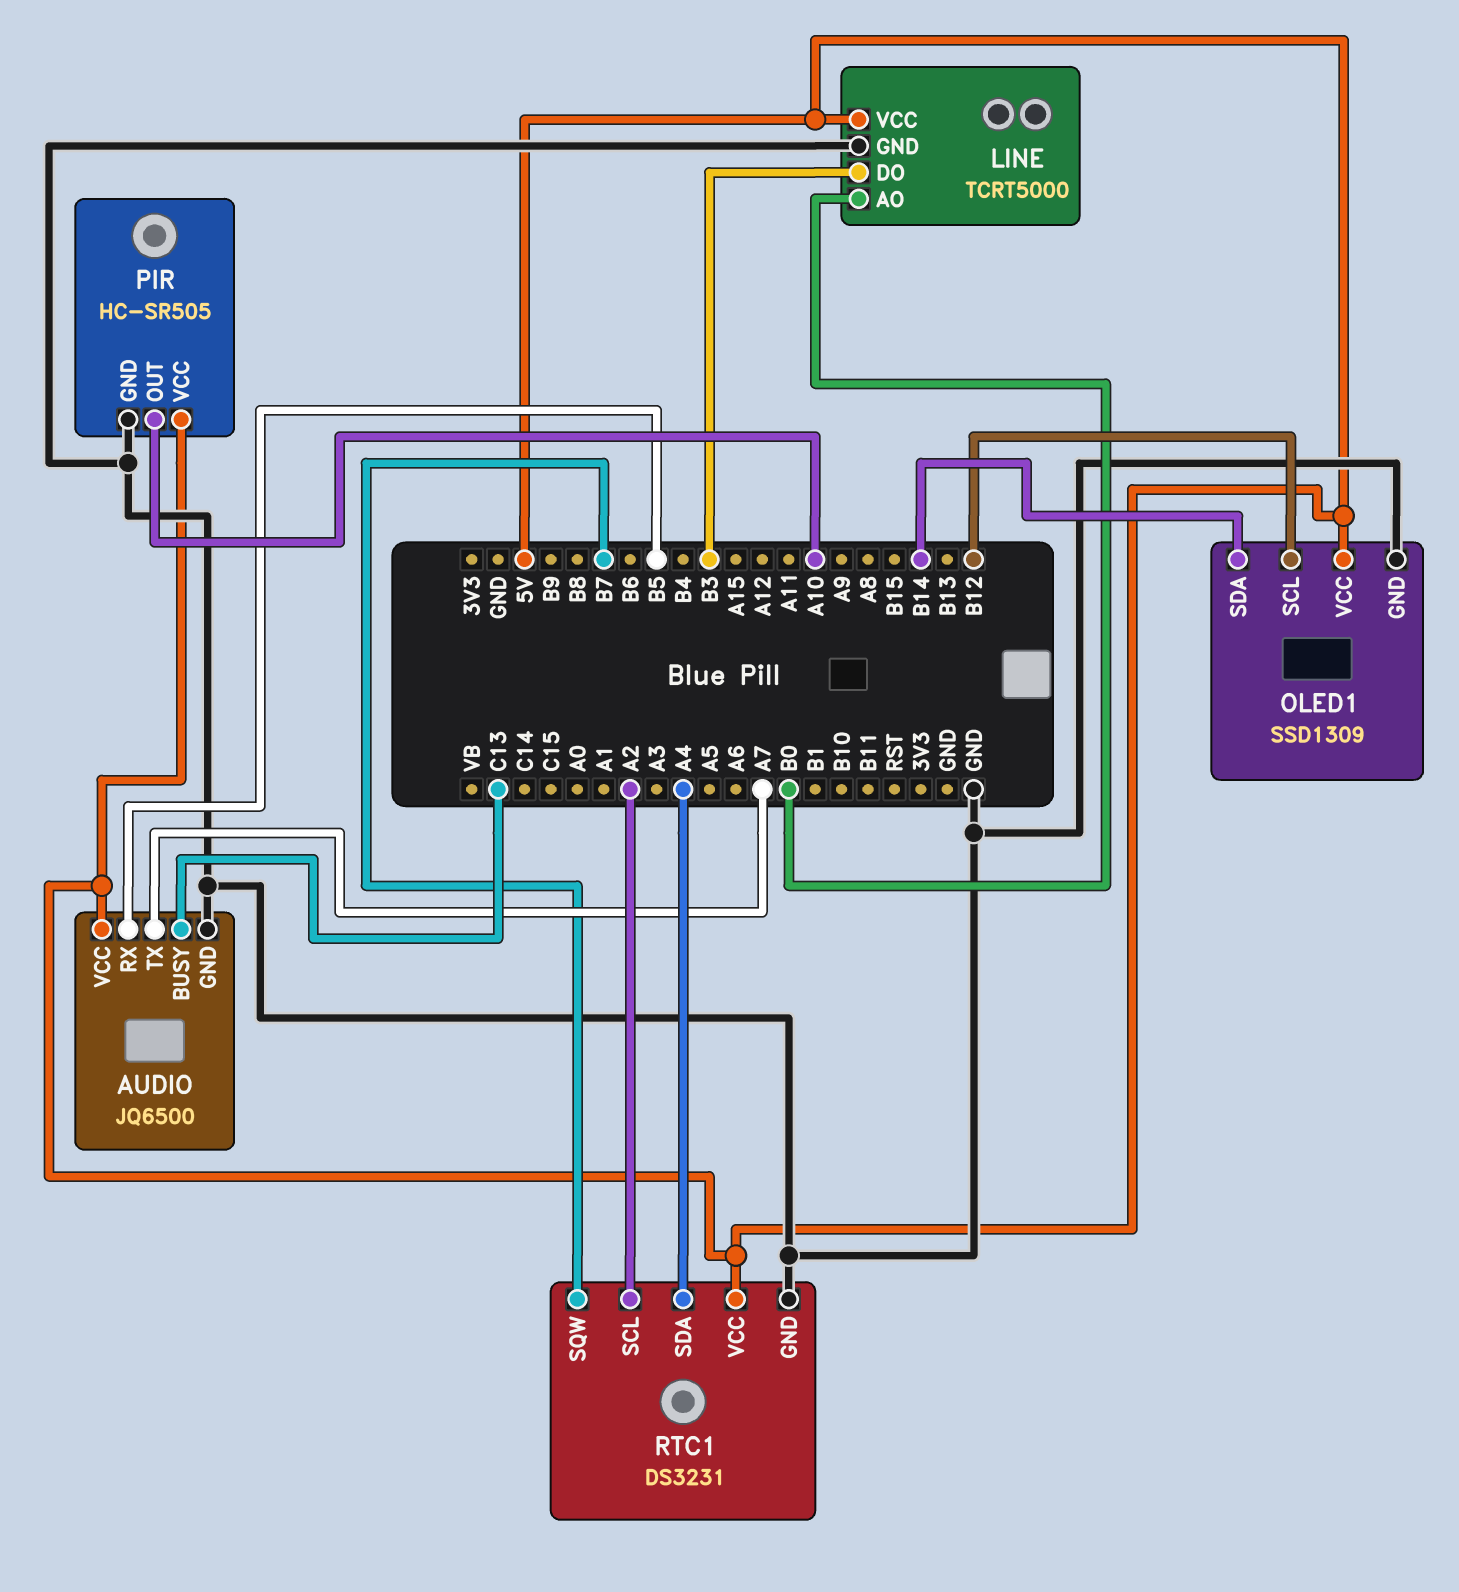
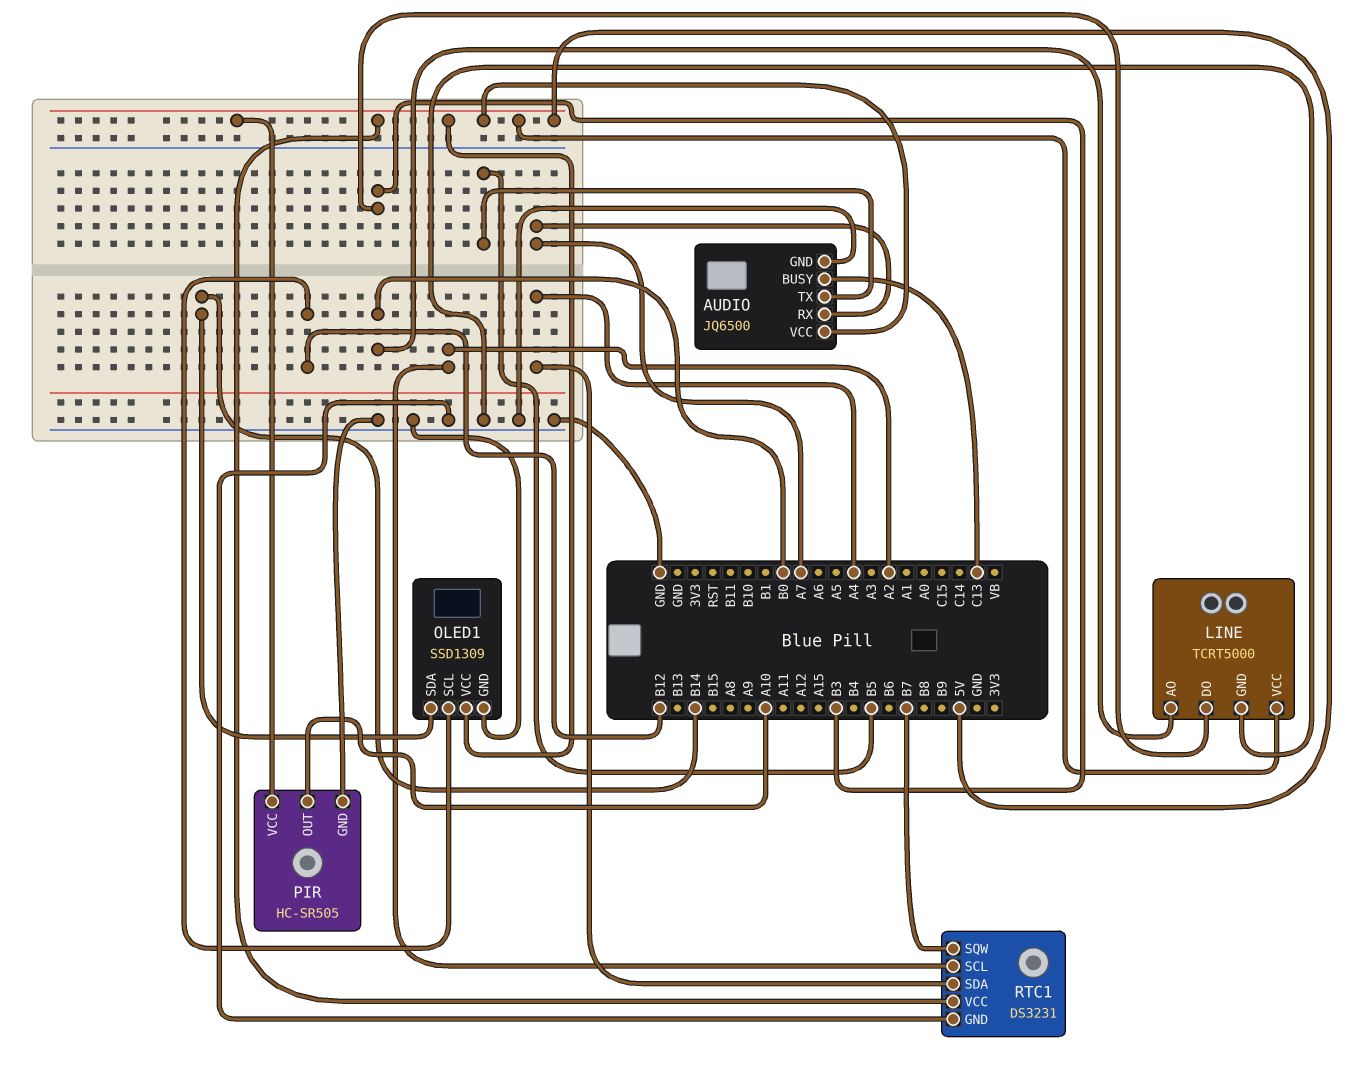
AUDIO pin RX: B5 -> A7
AUDIO pin TX: A7 -> B5

